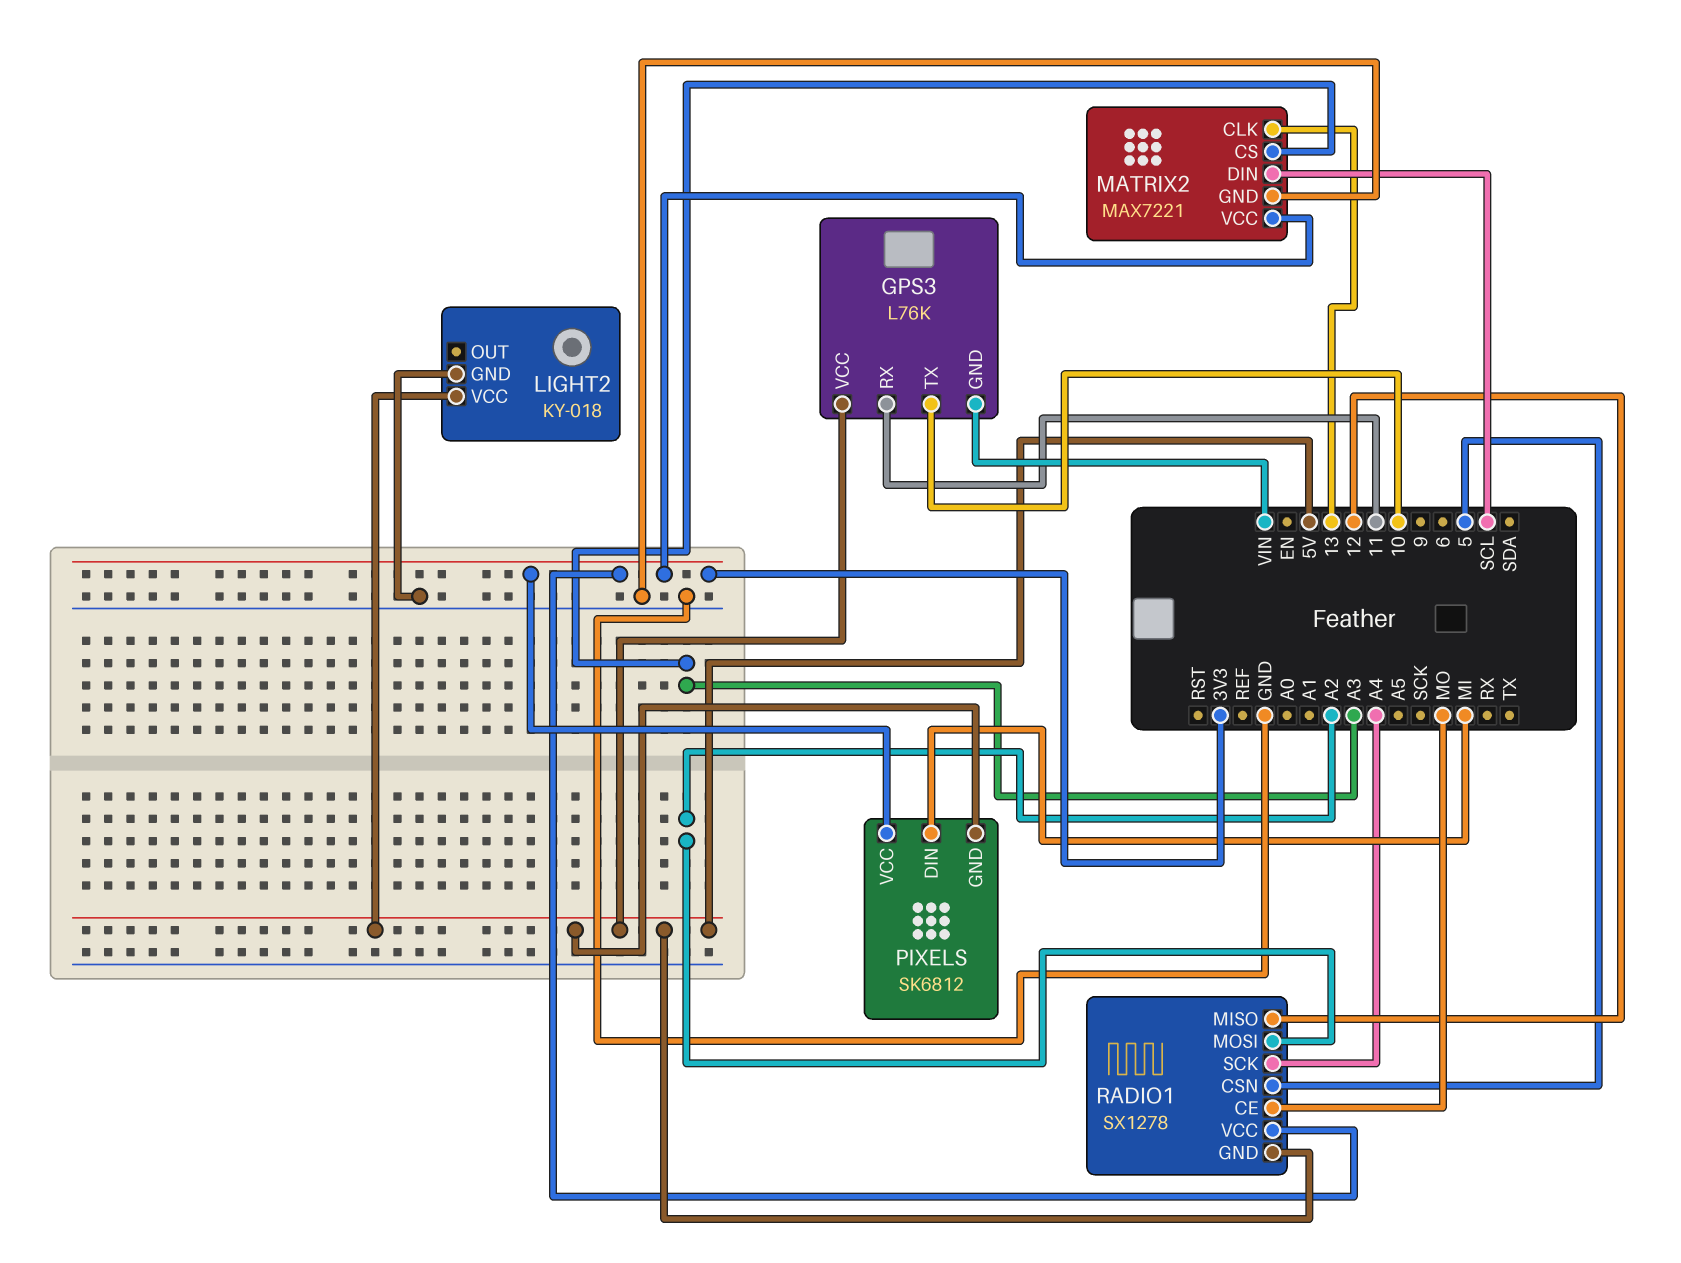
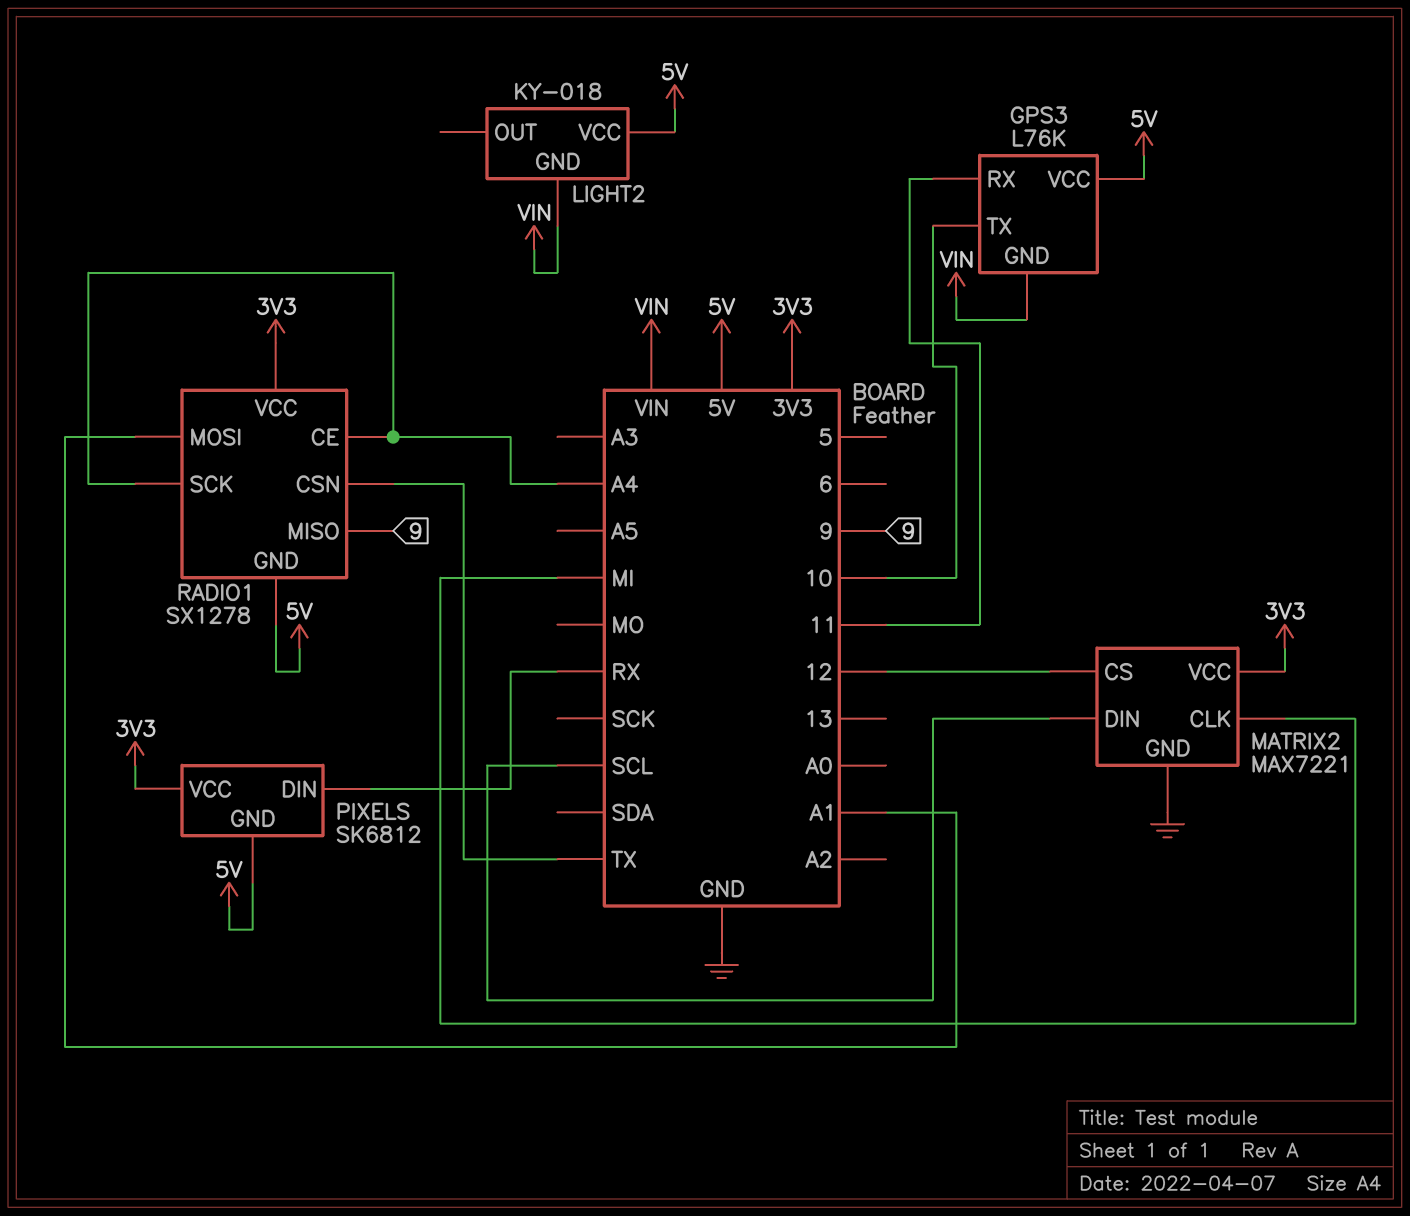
LIGHT2 pin GND: GND -> VIN
MATRIX2 pin CLK: 13 -> MI
MATRIX2 pin CS: A3 -> 12
PIXELS pin DIN: MI -> RX
RADIO1 pin CE: MO -> A4
RADIO1 pin CSN: 5 -> TX
RADIO1 pin MISO: 12 -> 9
RADIO1 pin MOSI: A2 -> A1

